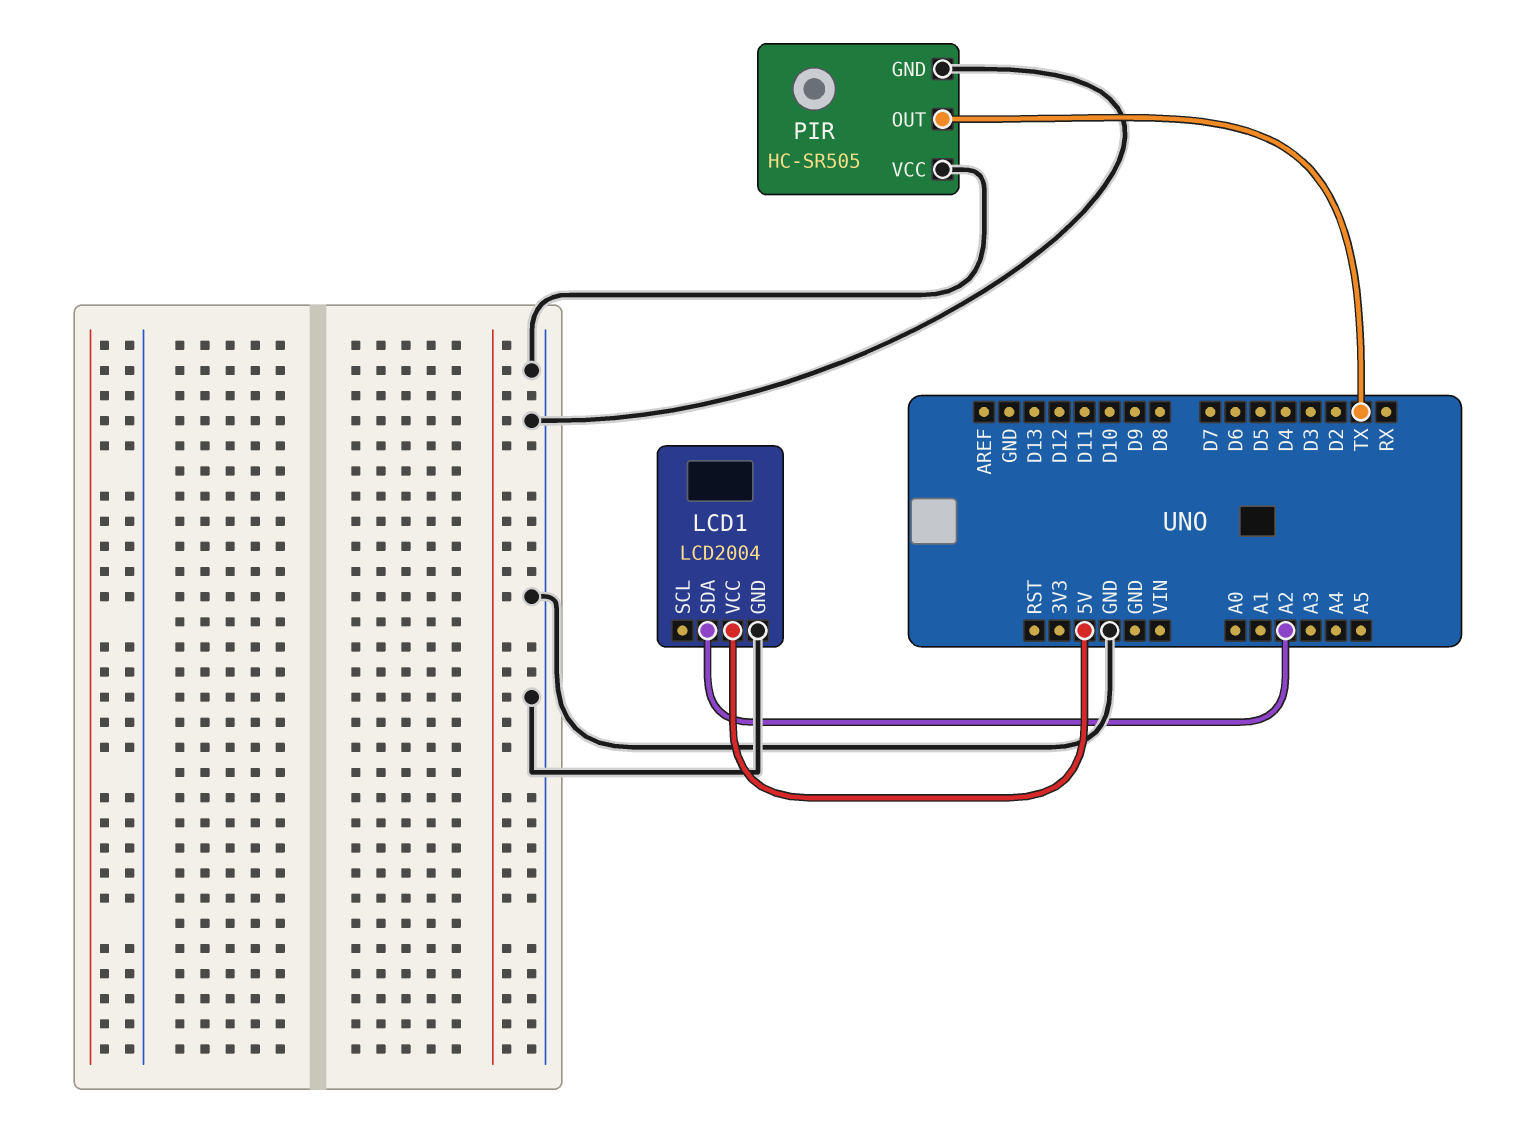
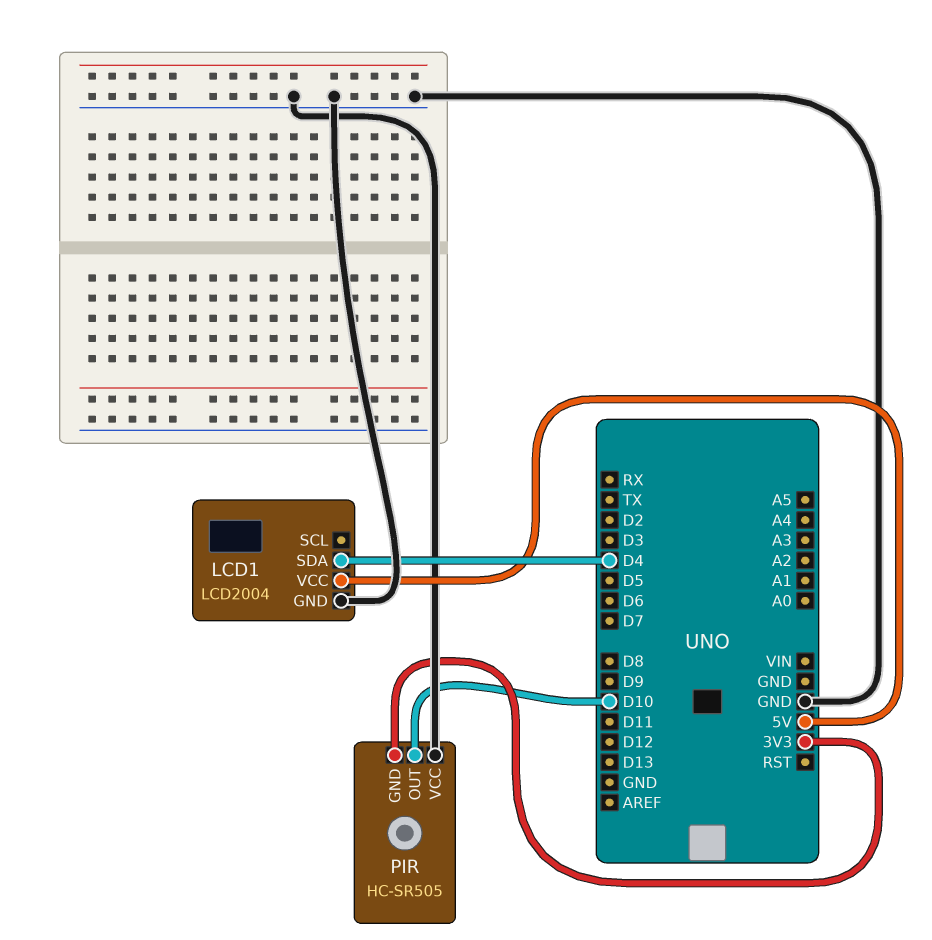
LCD1 pin SDA: A2 -> D4
PIR pin GND: GND -> 3V3
PIR pin OUT: TX -> D10

